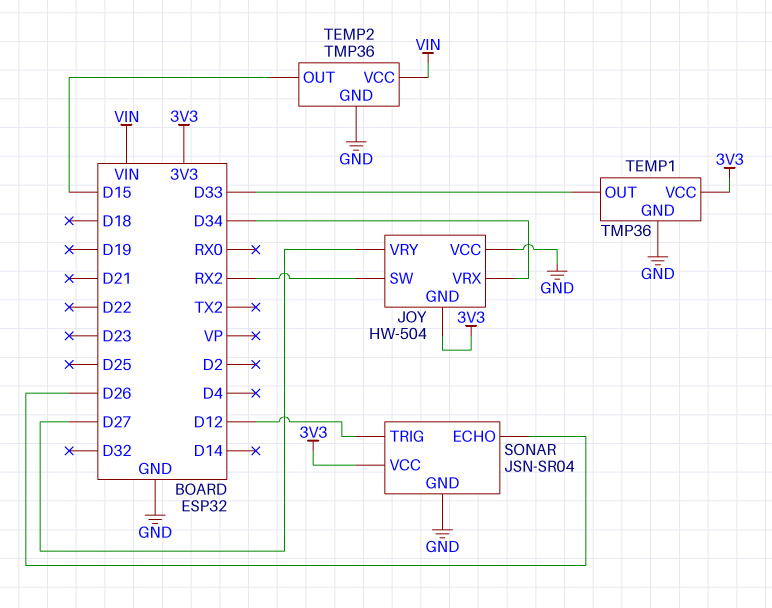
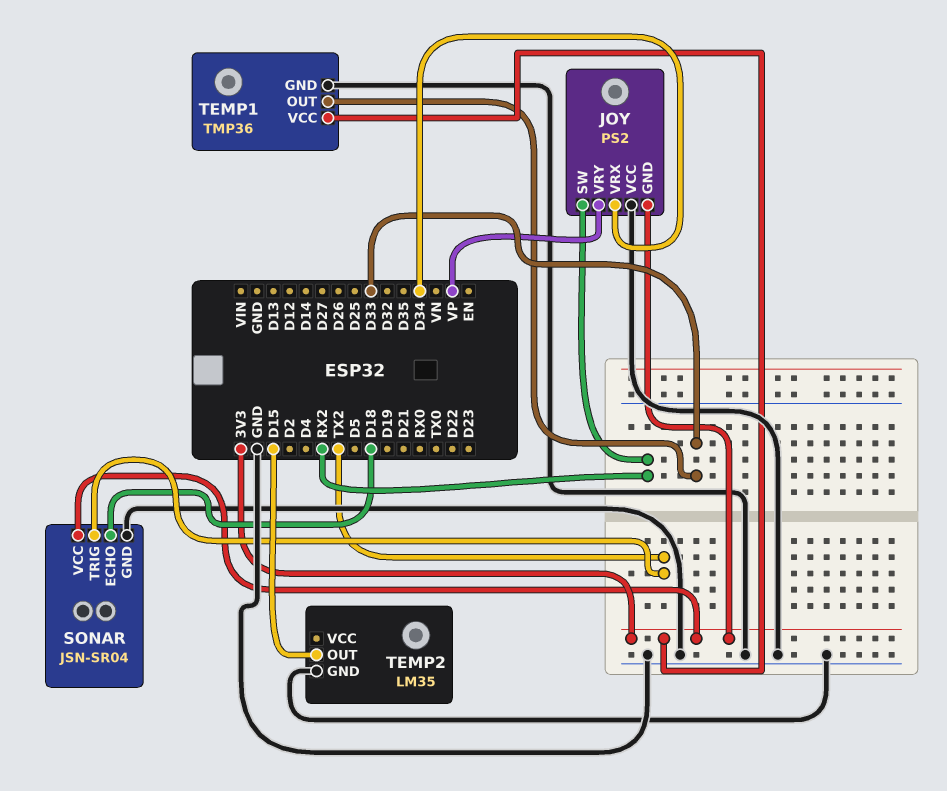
JOY: HW-504 -> PS2
JOY pin VRY: D27 -> VP
SONAR pin ECHO: D26 -> D18
SONAR pin TRIG: D12 -> TX2
TEMP2: TMP36 -> LM35
TEMP2 pin VCC: VIN -> none

